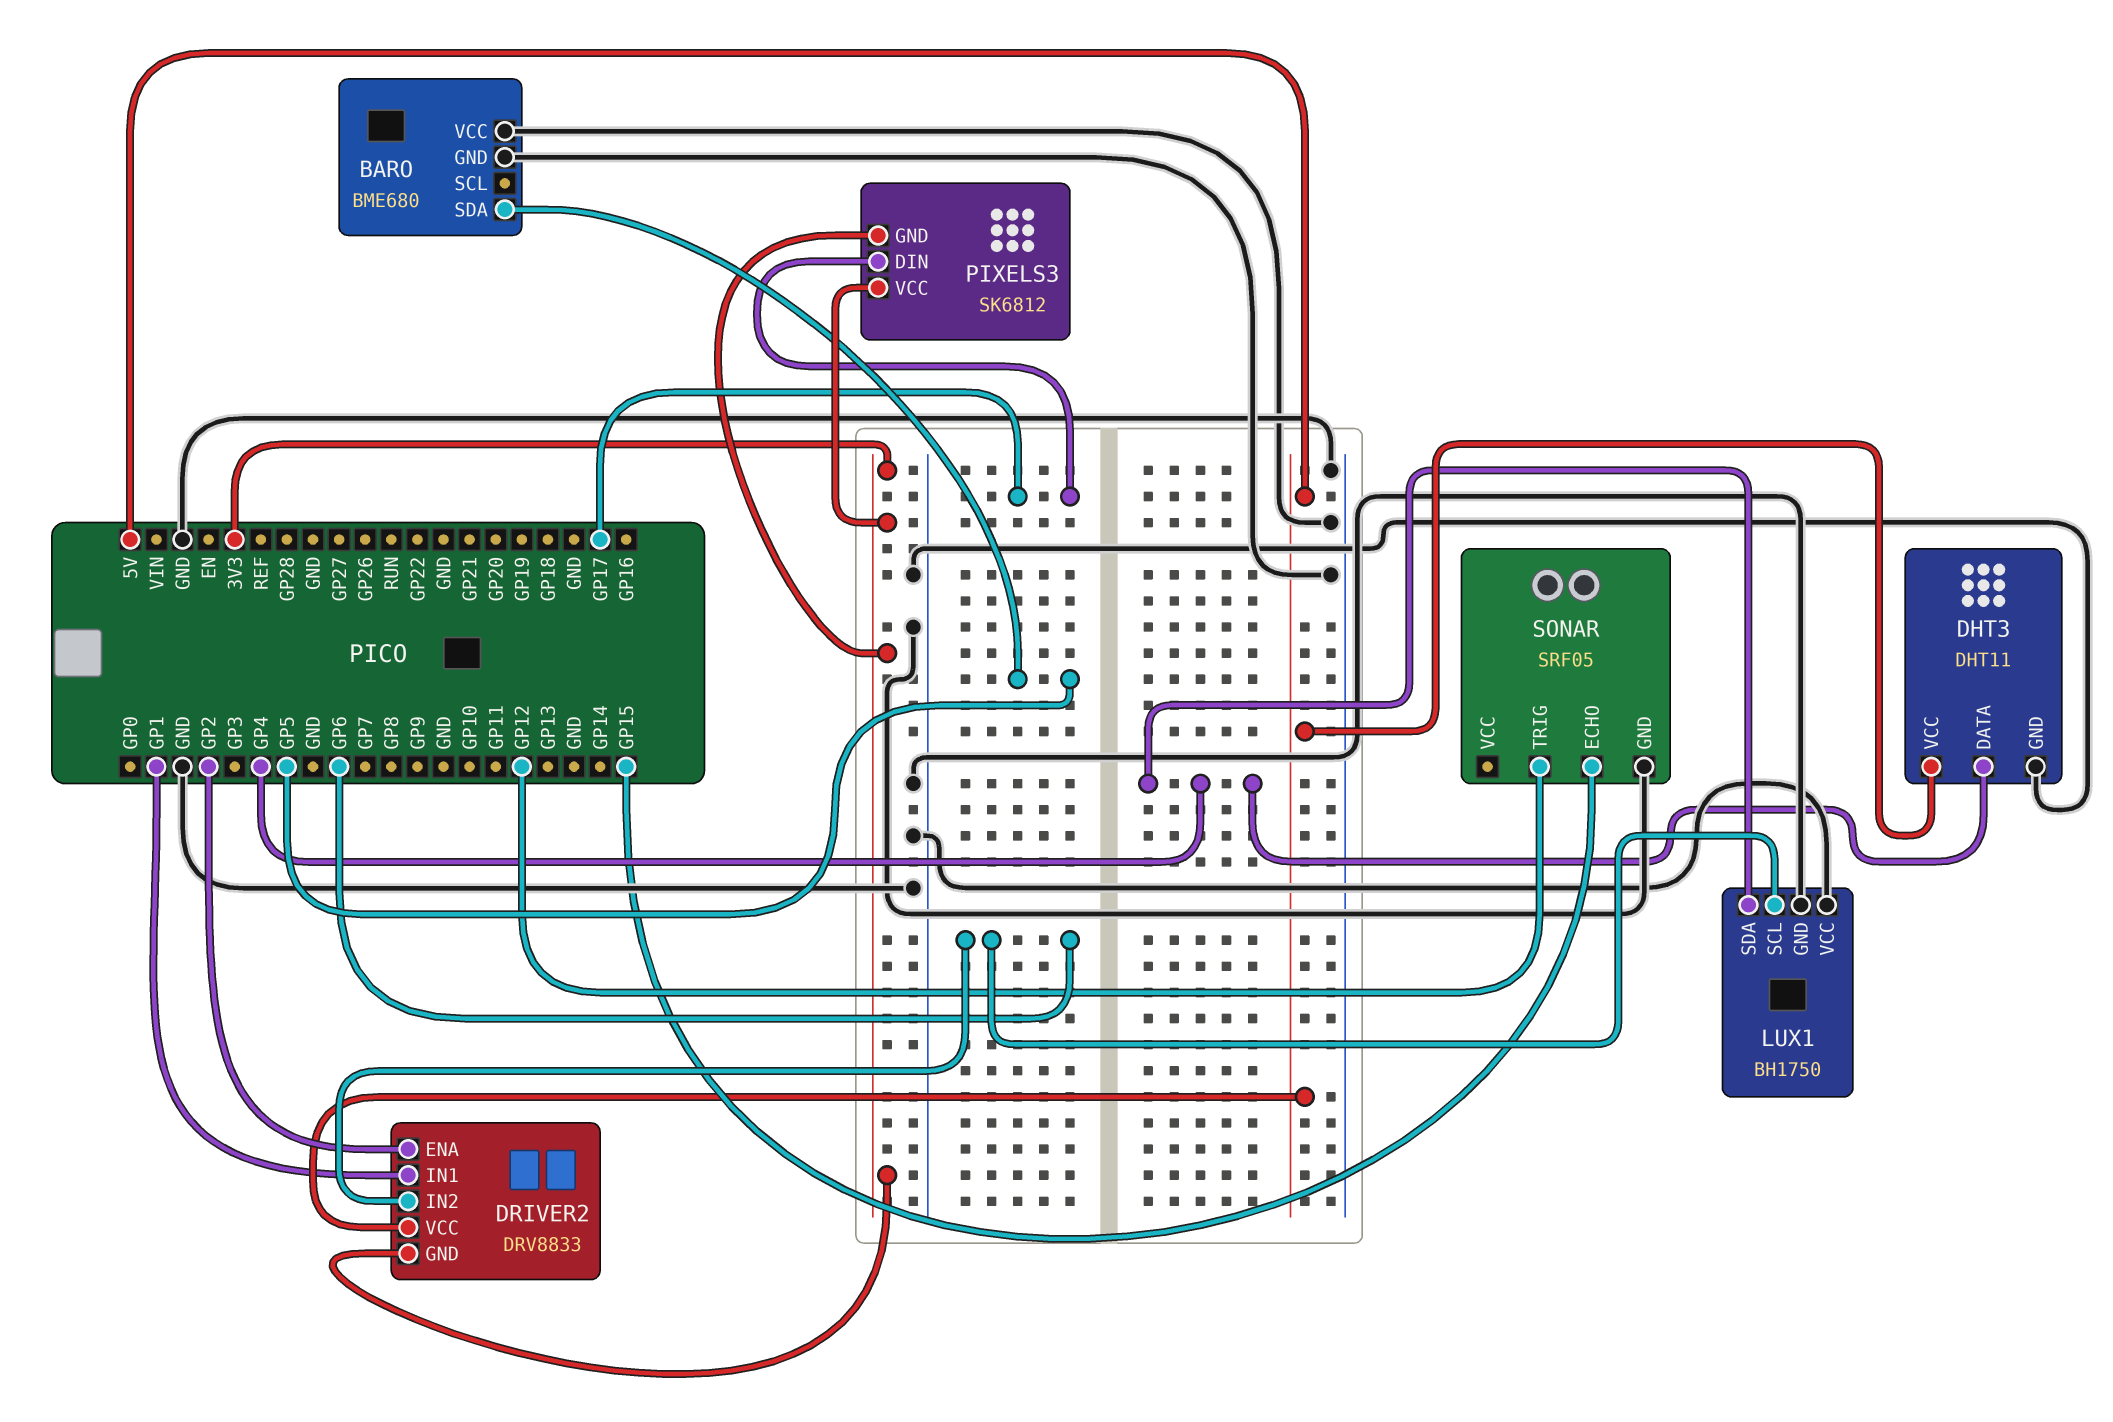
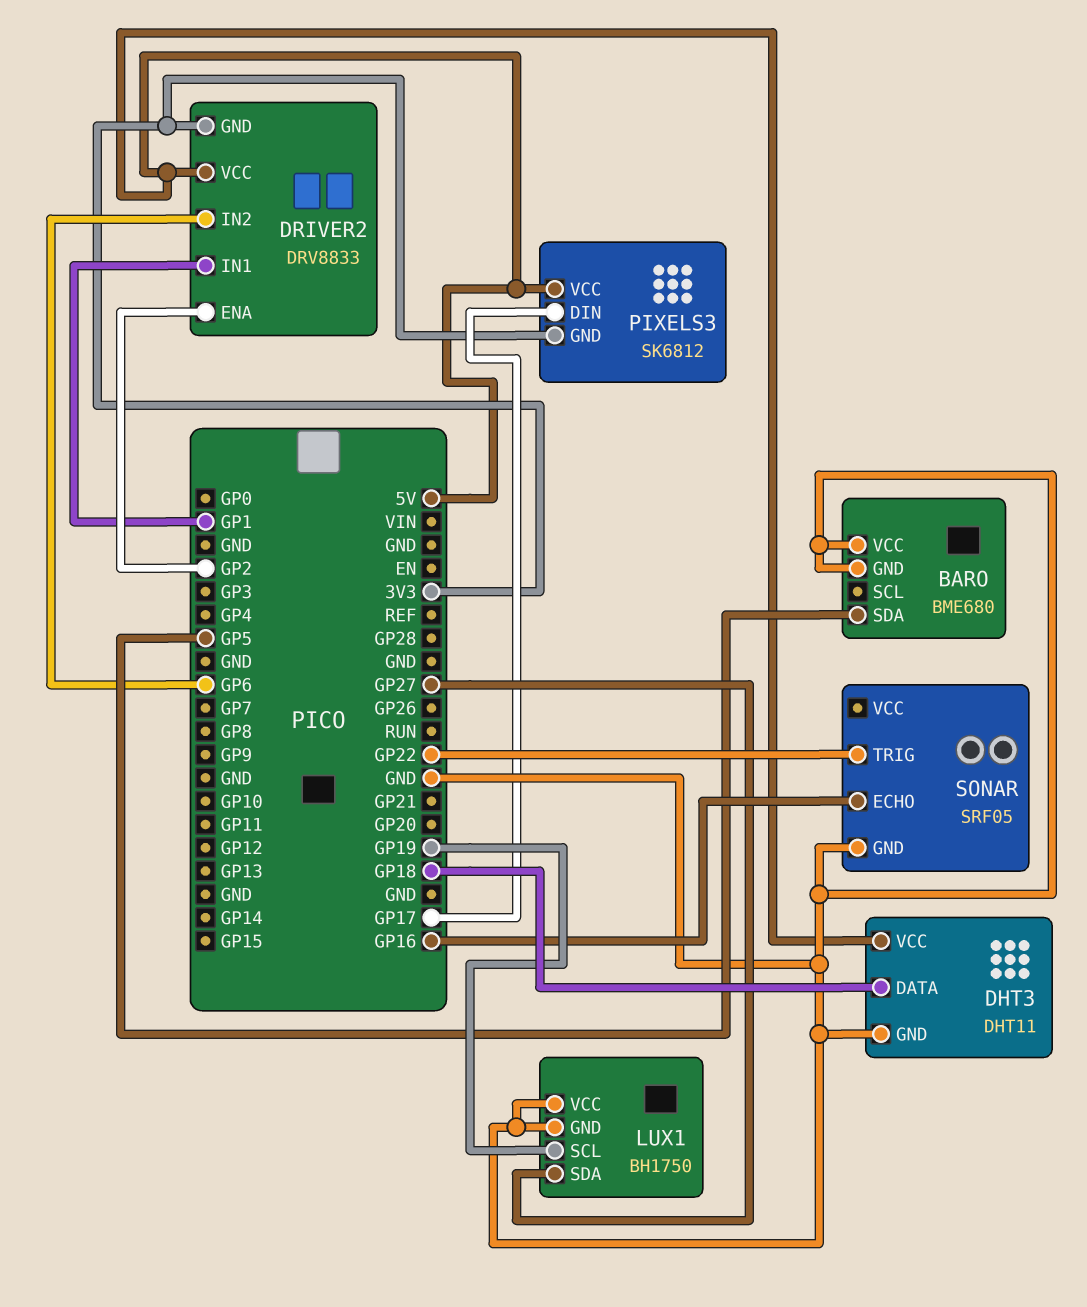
DHT3 pin DATA: GP4 -> GP18
LUX1 pin SCL: GP6 -> GP19
LUX1 pin SDA: GP4 -> GP27
PIXELS3 pin VCC: 3V3 -> 5V
SONAR pin ECHO: GP15 -> GP16
SONAR pin TRIG: GP12 -> GP22

